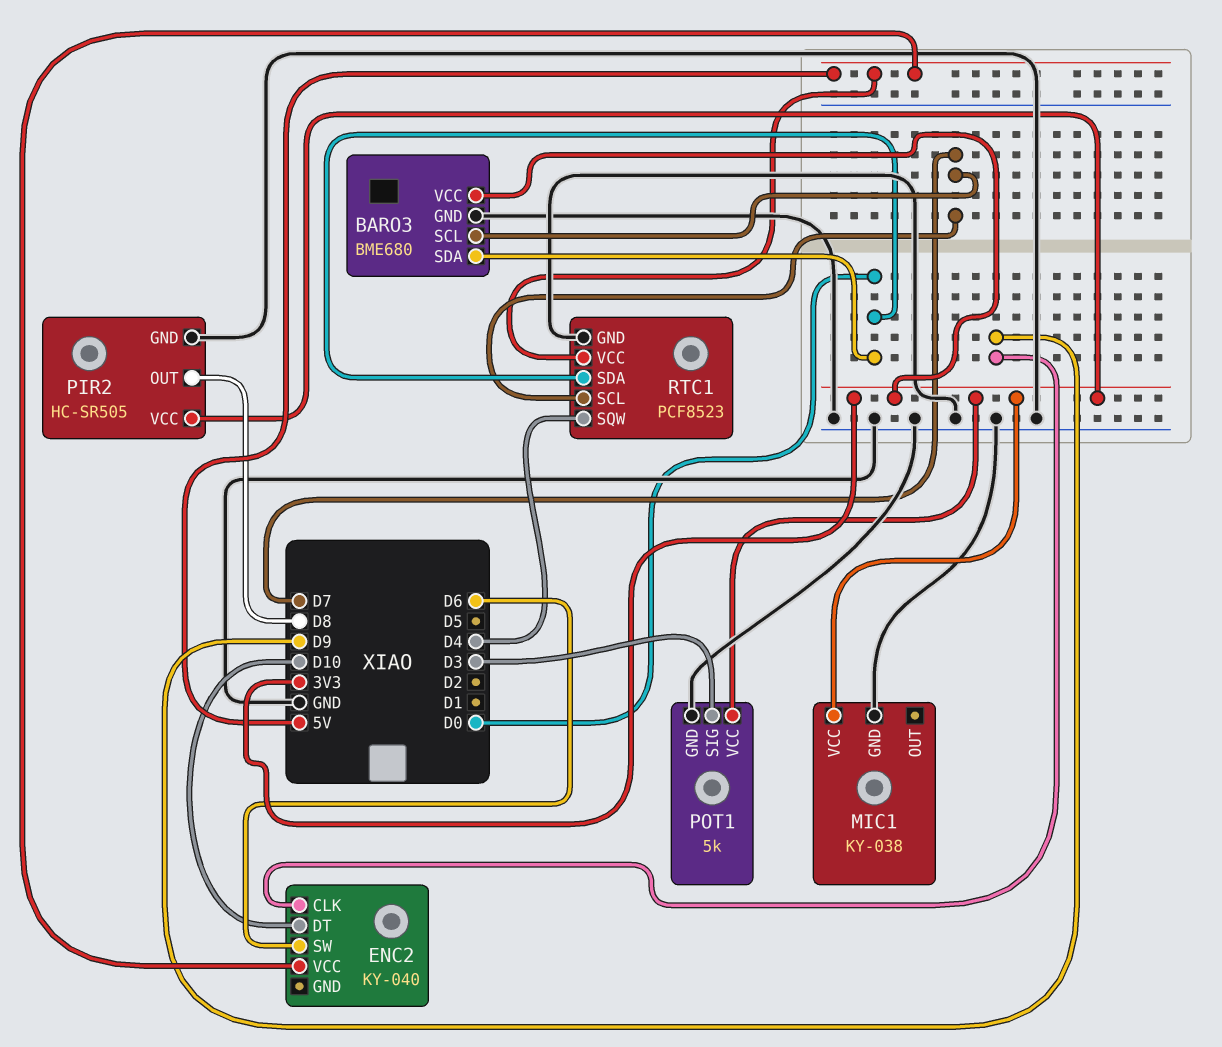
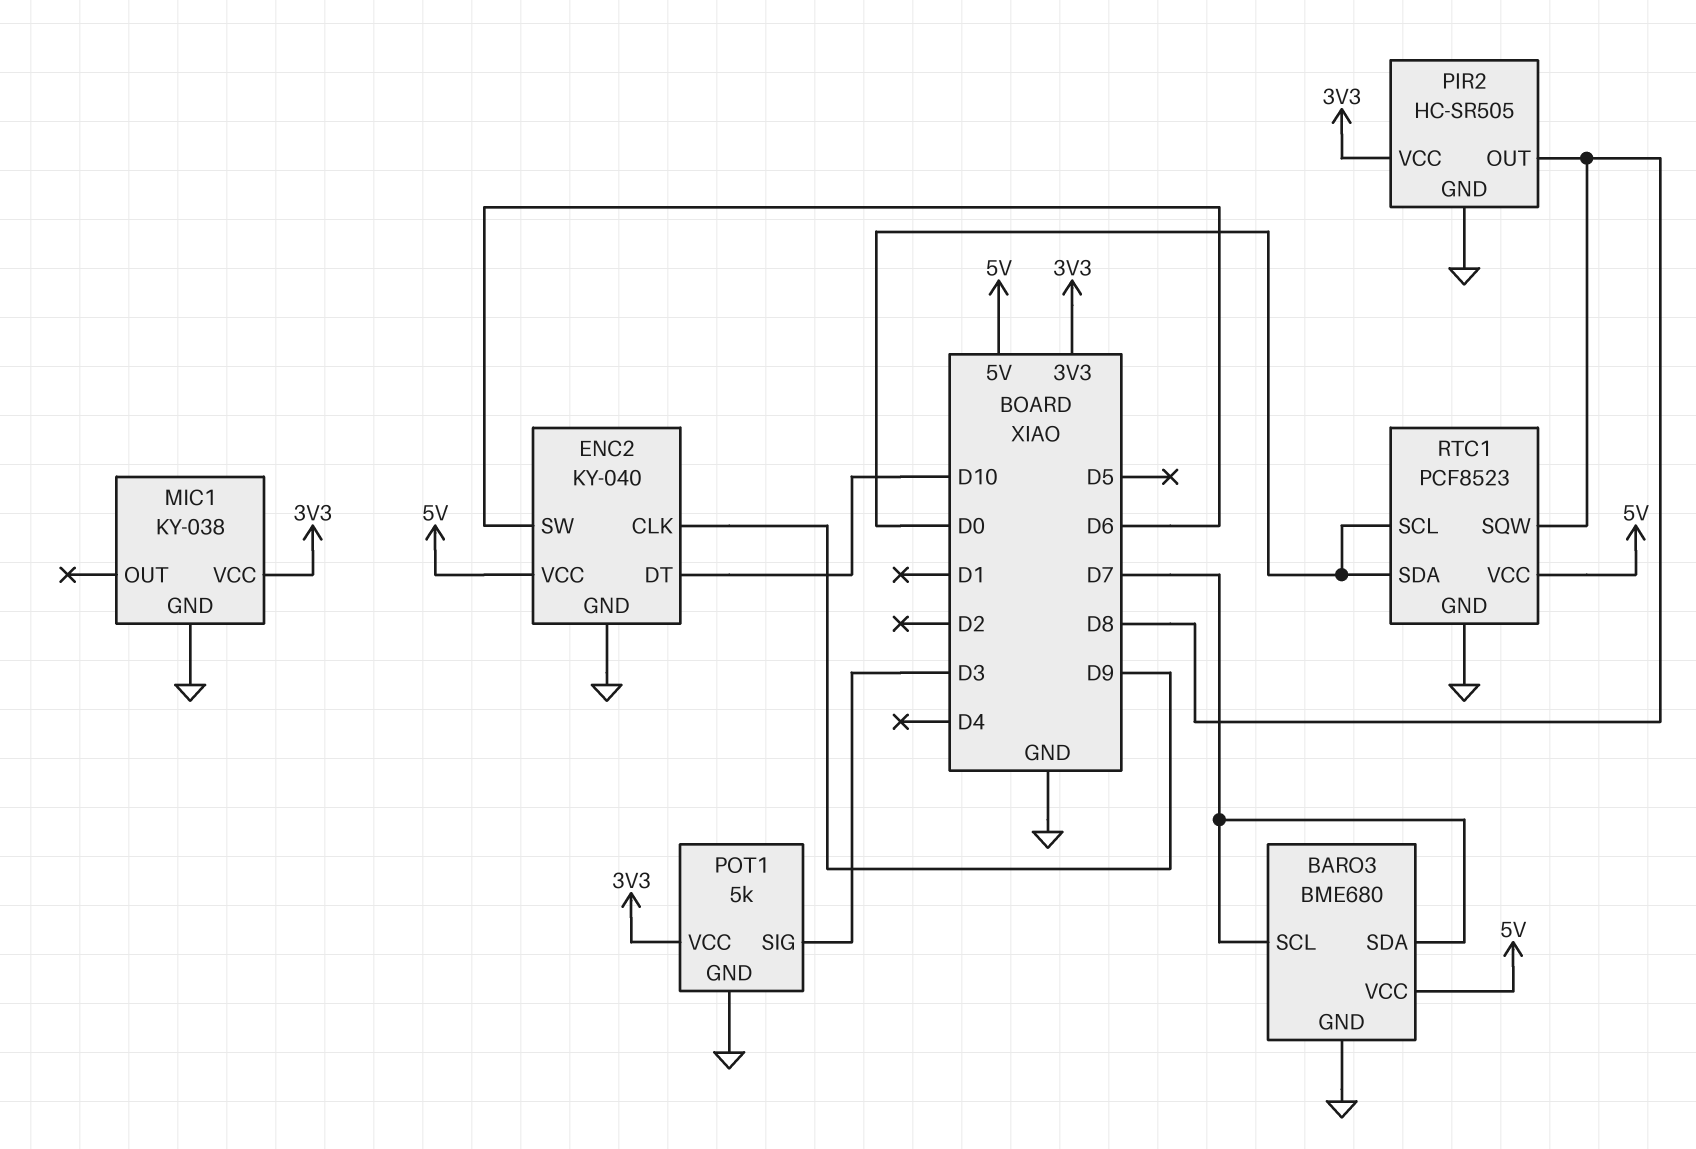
BARO3 pin SDA: D0 -> D7
BARO3 pin VCC: 3V3 -> 5V
ENC2 pin GND: none -> GND
RTC1 pin SCL: D7 -> D0
RTC1 pin SQW: D4 -> D8

